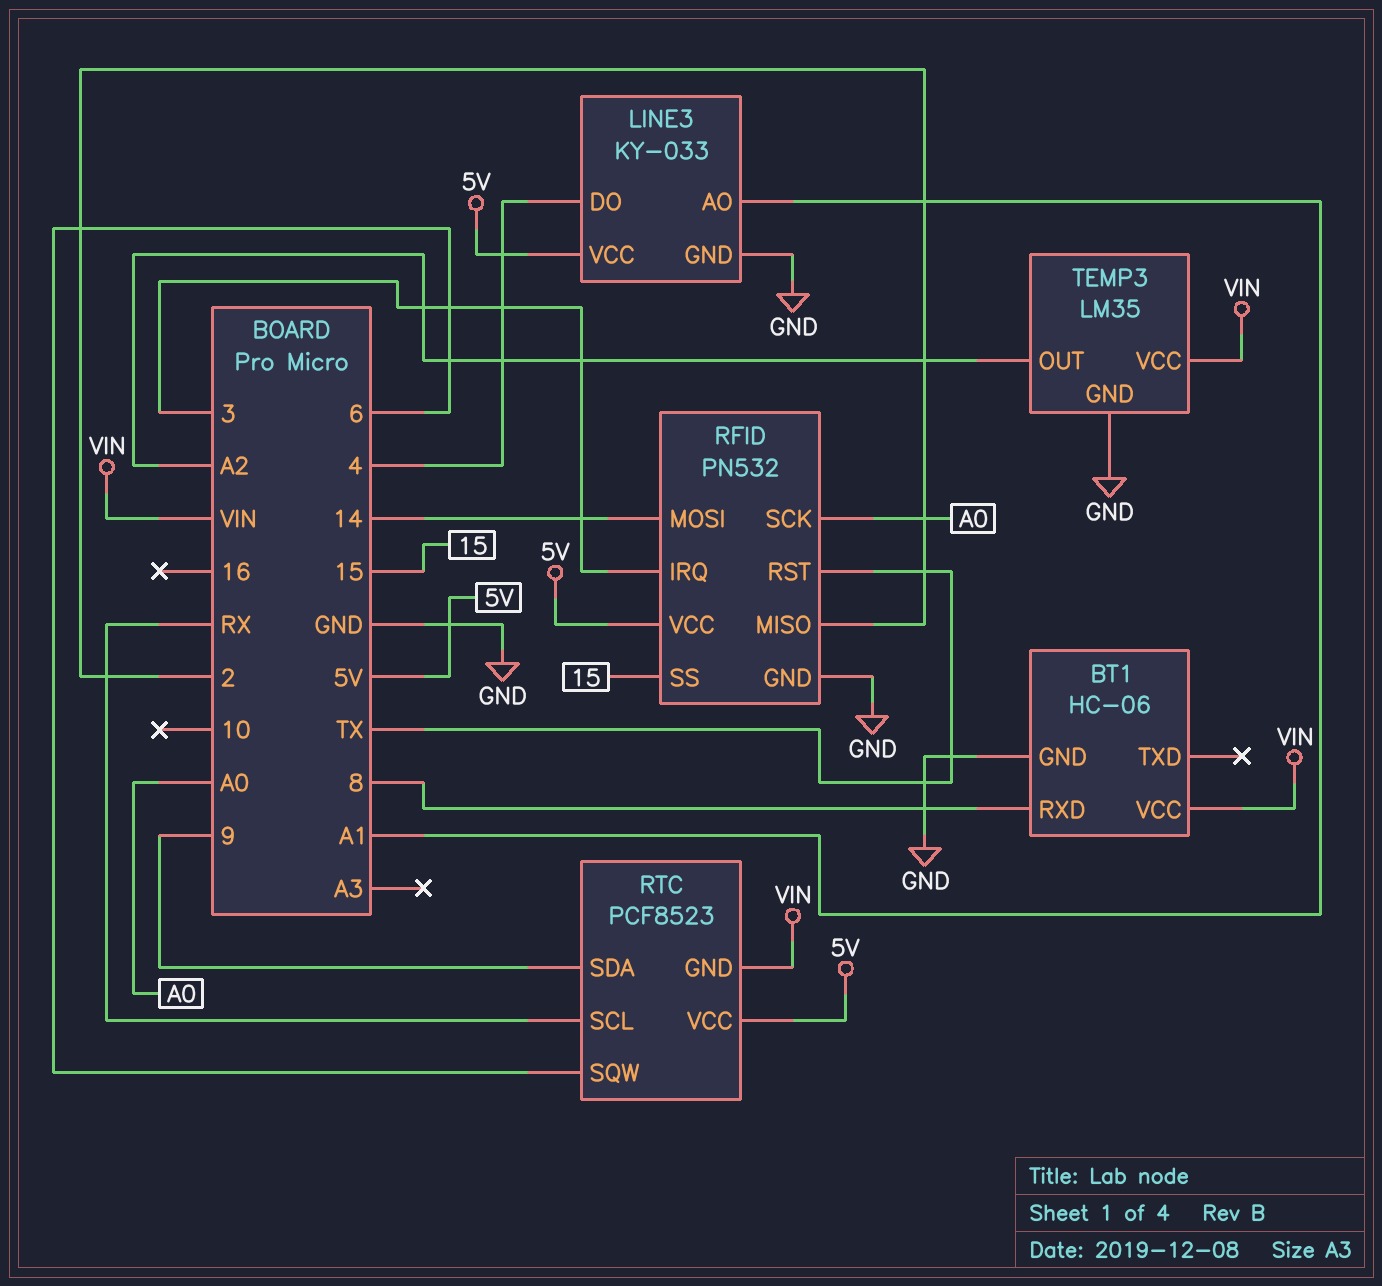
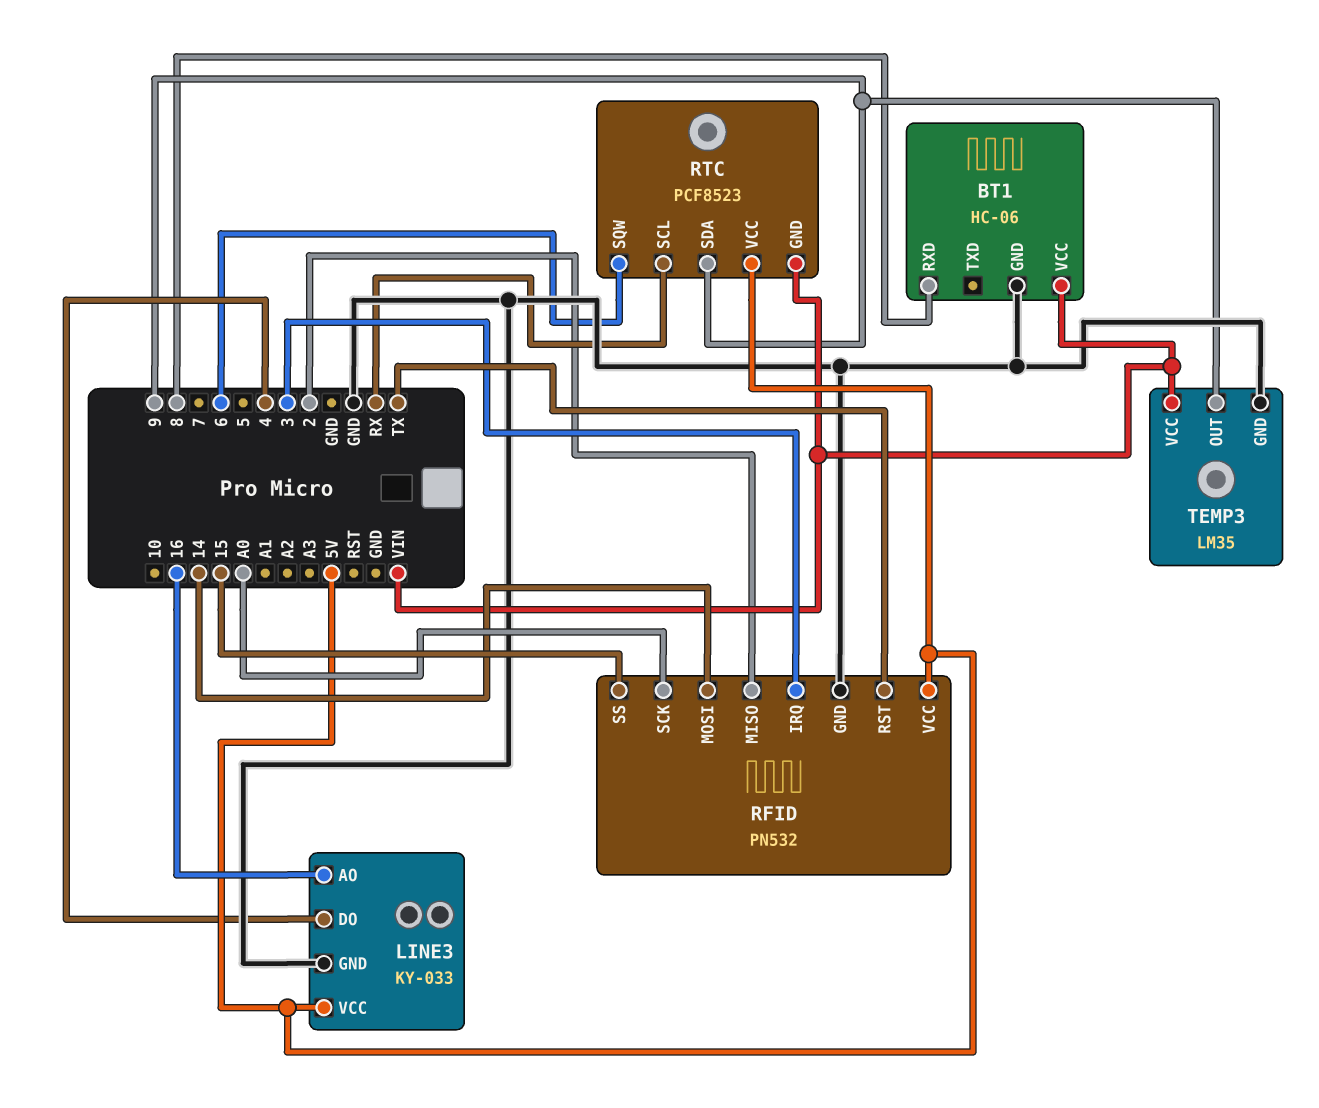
LINE3 pin AO: A1 -> 16
TEMP3 pin OUT: A2 -> 9

